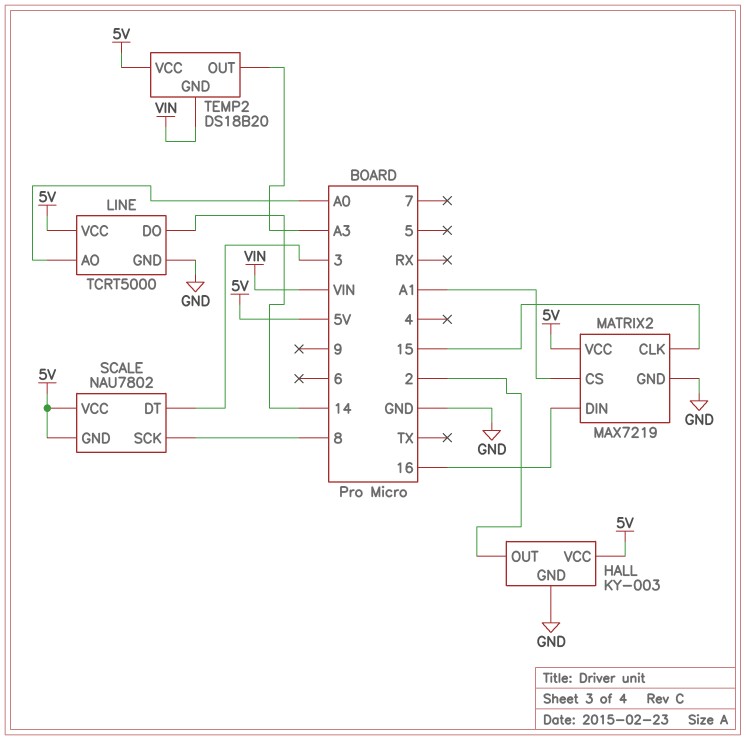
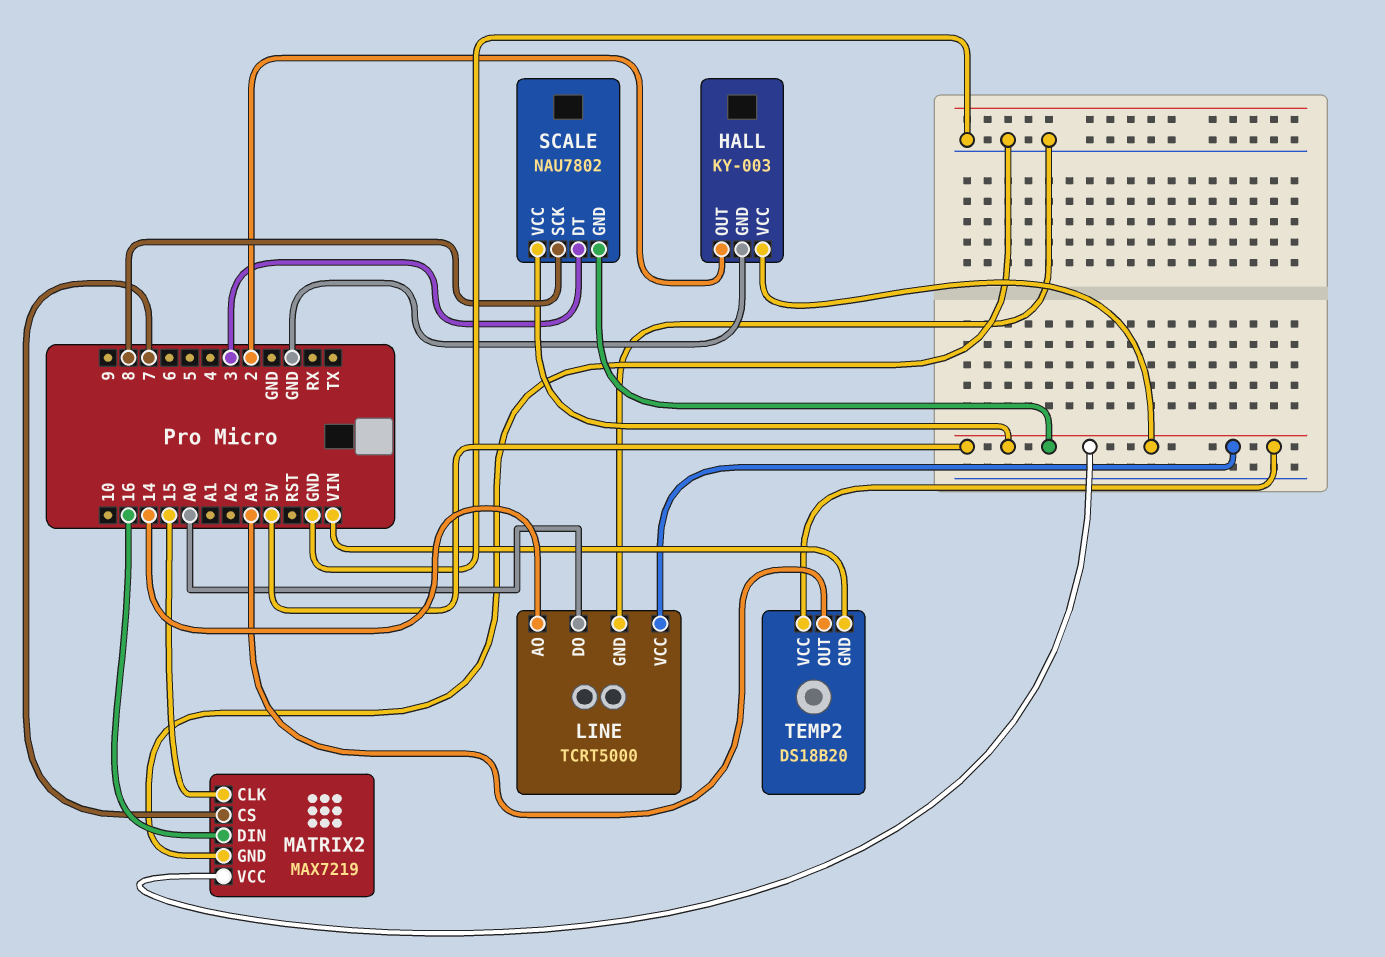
LINE pin AO: A0 -> 14
LINE pin DO: 14 -> A0
MATRIX2 pin CS: A1 -> 7

